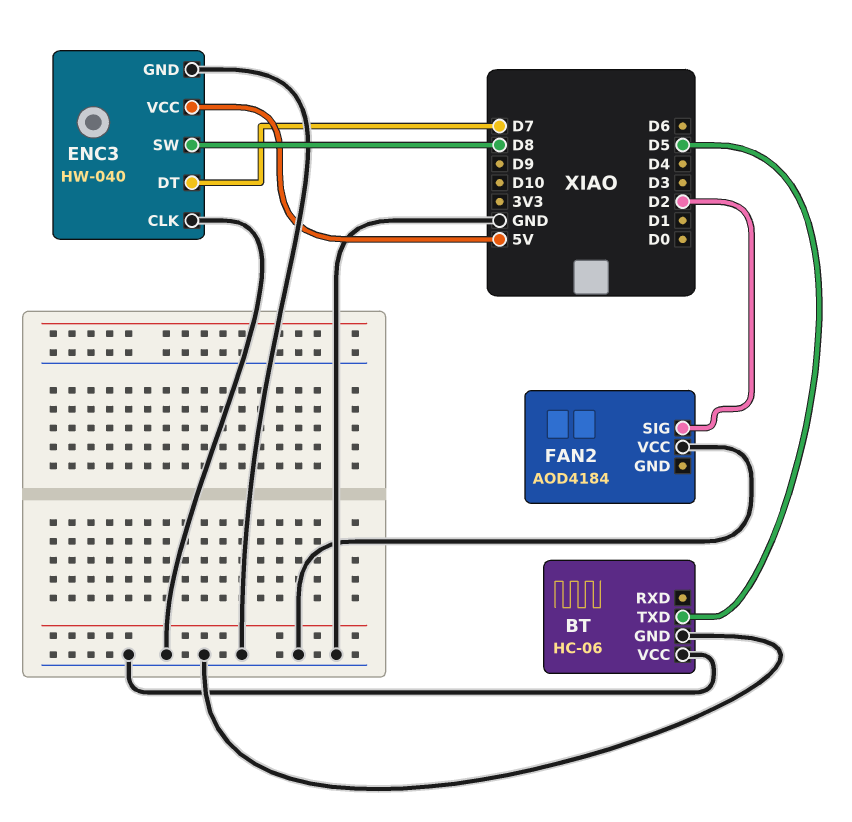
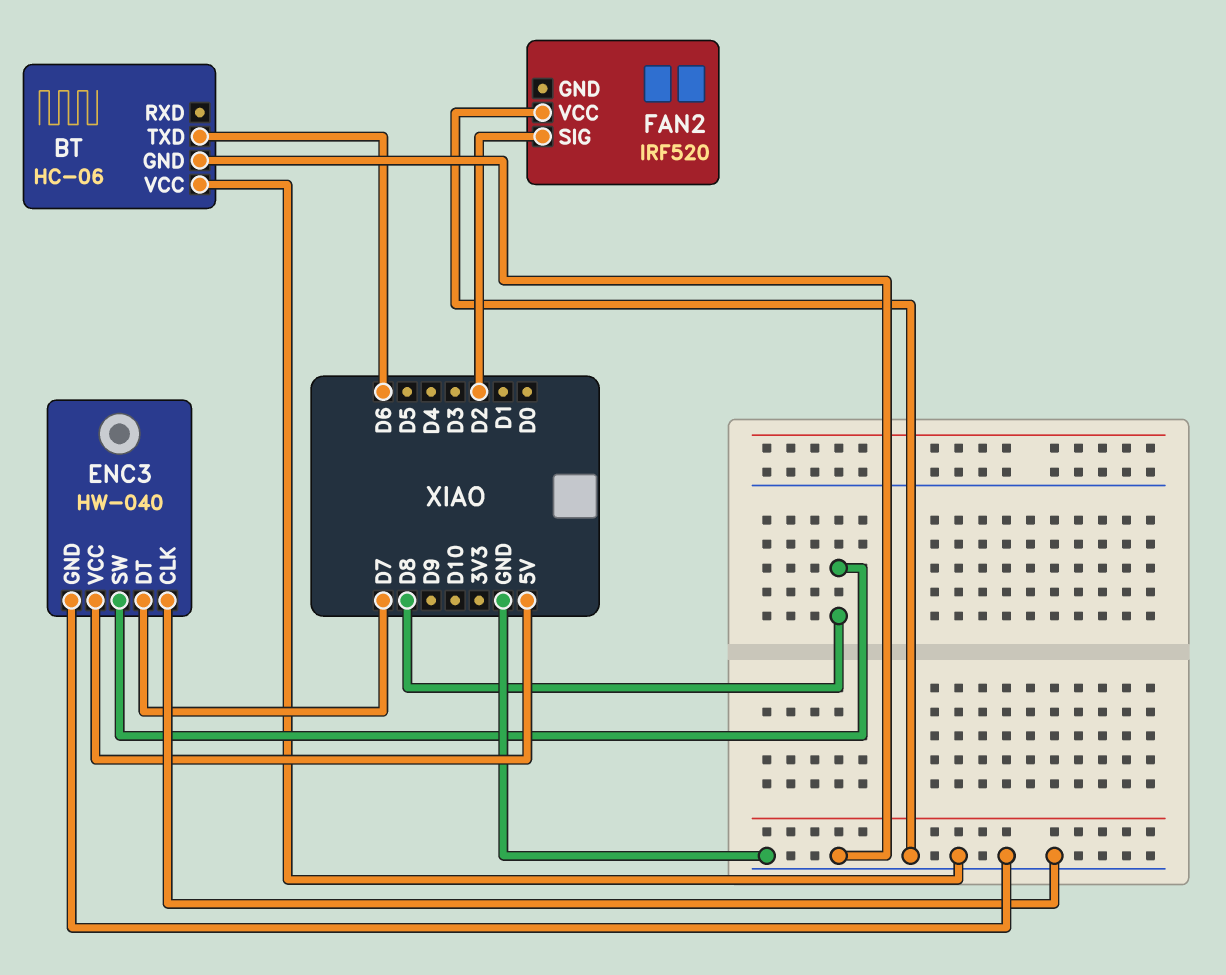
BT pin TXD: D5 -> D6
FAN2: AOD4184 -> IRF520

